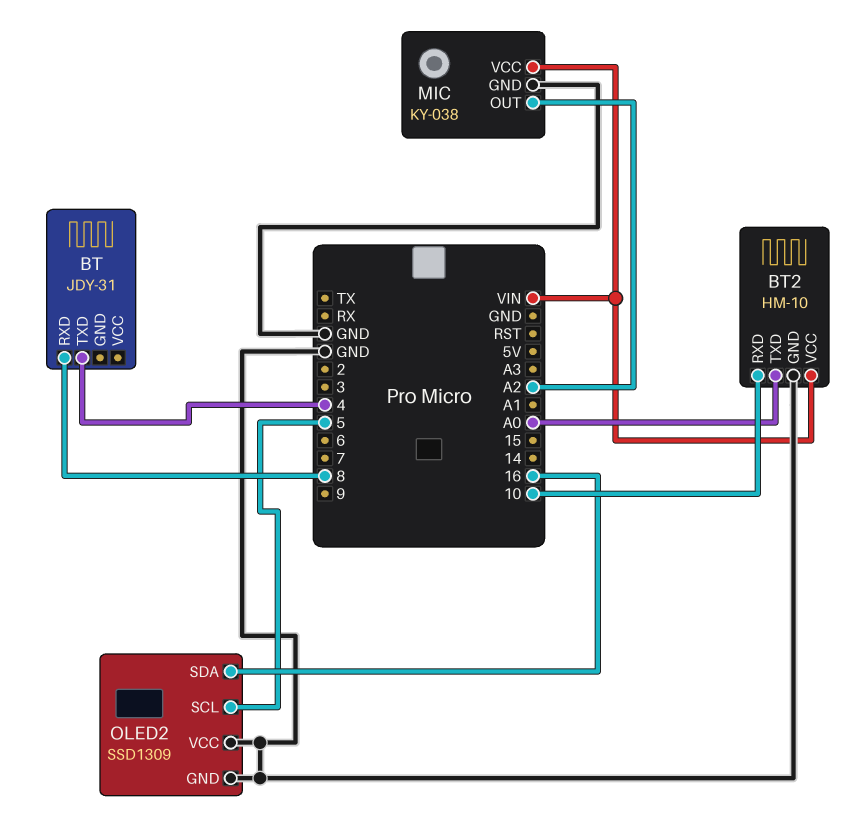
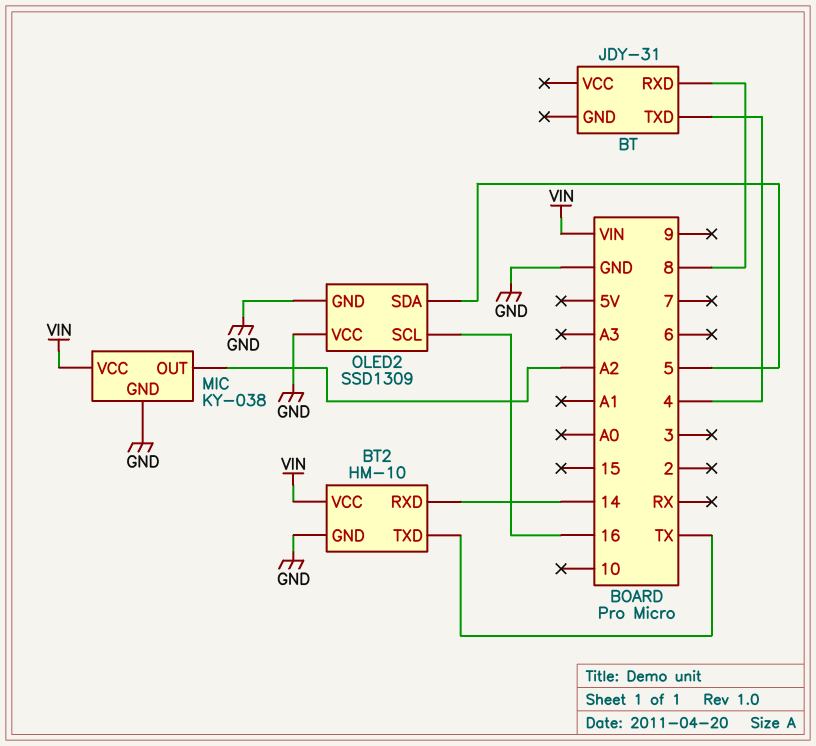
BT2 pin RXD: 10 -> 14
BT2 pin TXD: A0 -> TX
OLED2 pin SCL: 5 -> 16
OLED2 pin SDA: 16 -> 5

